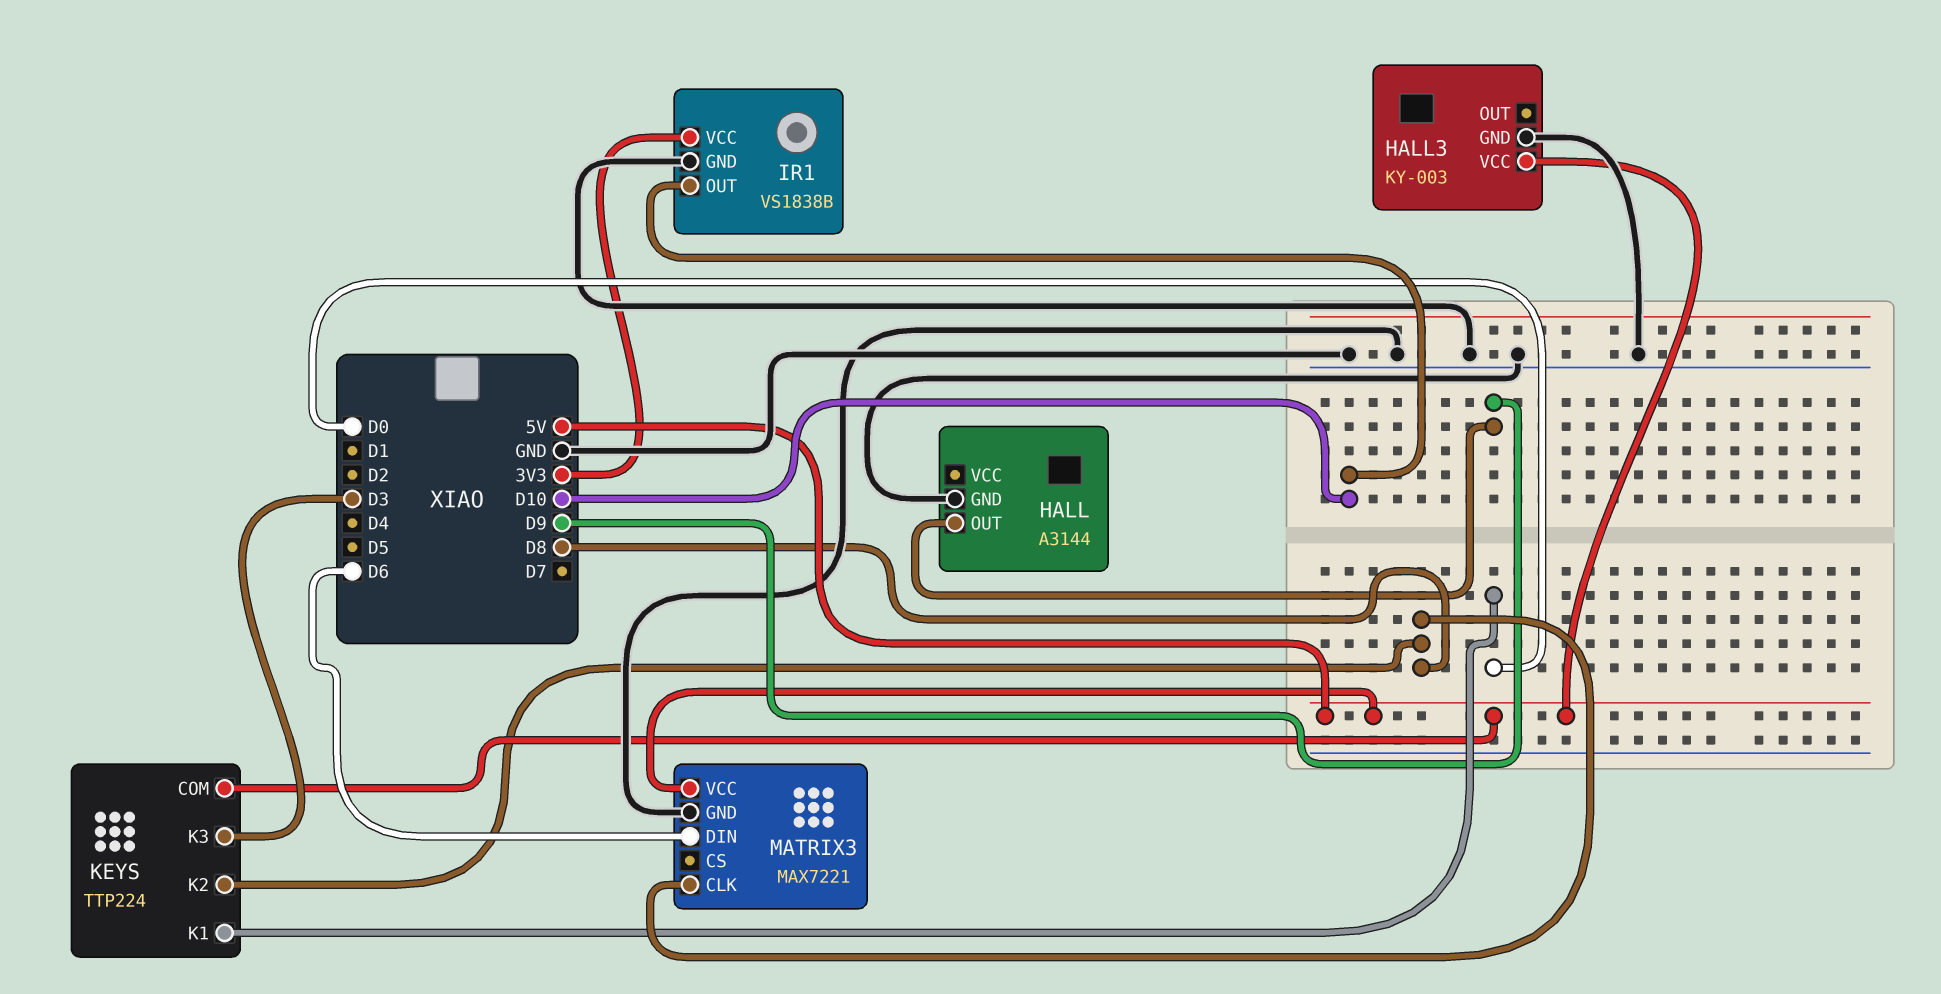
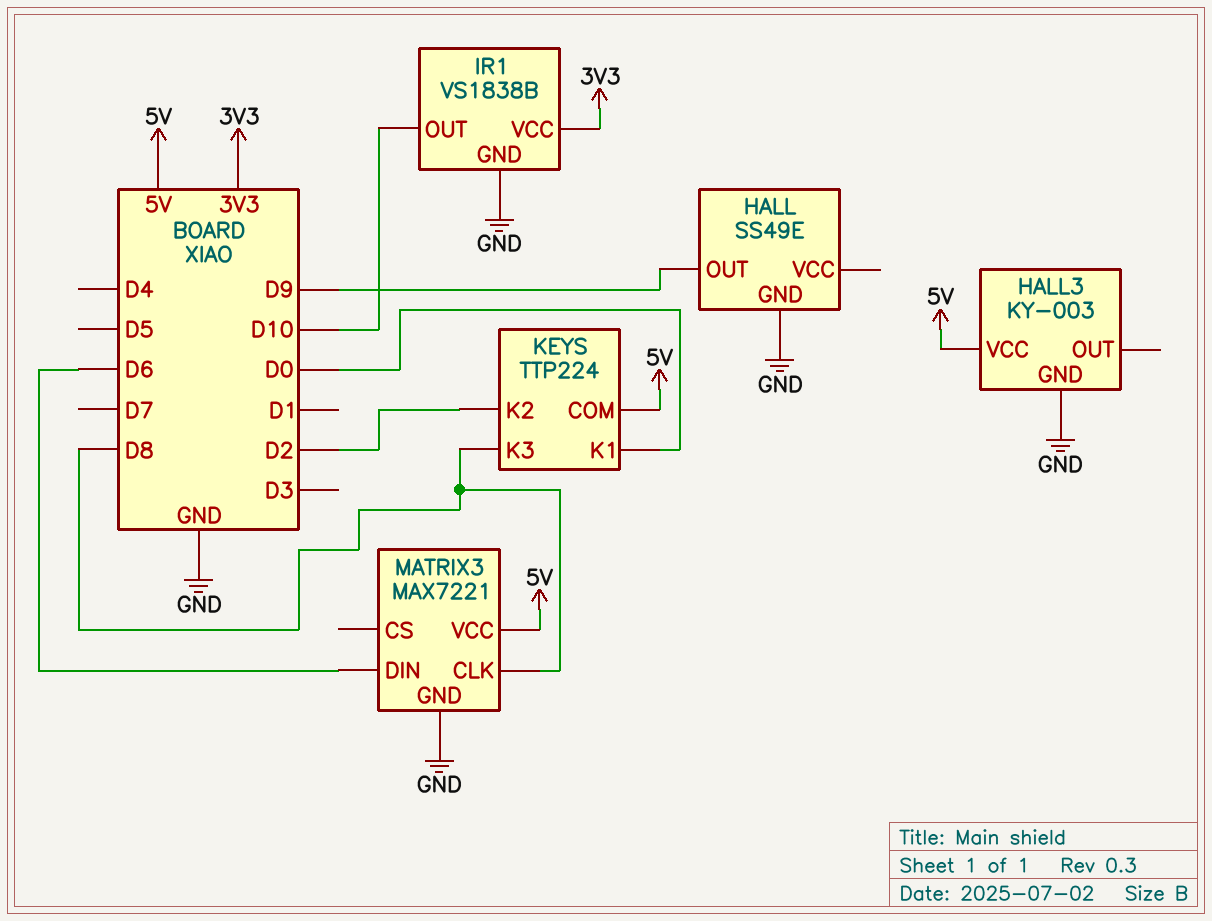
HALL: A3144 -> SS49E
KEYS pin K2: D8 -> D2
KEYS pin K3: D3 -> D8

